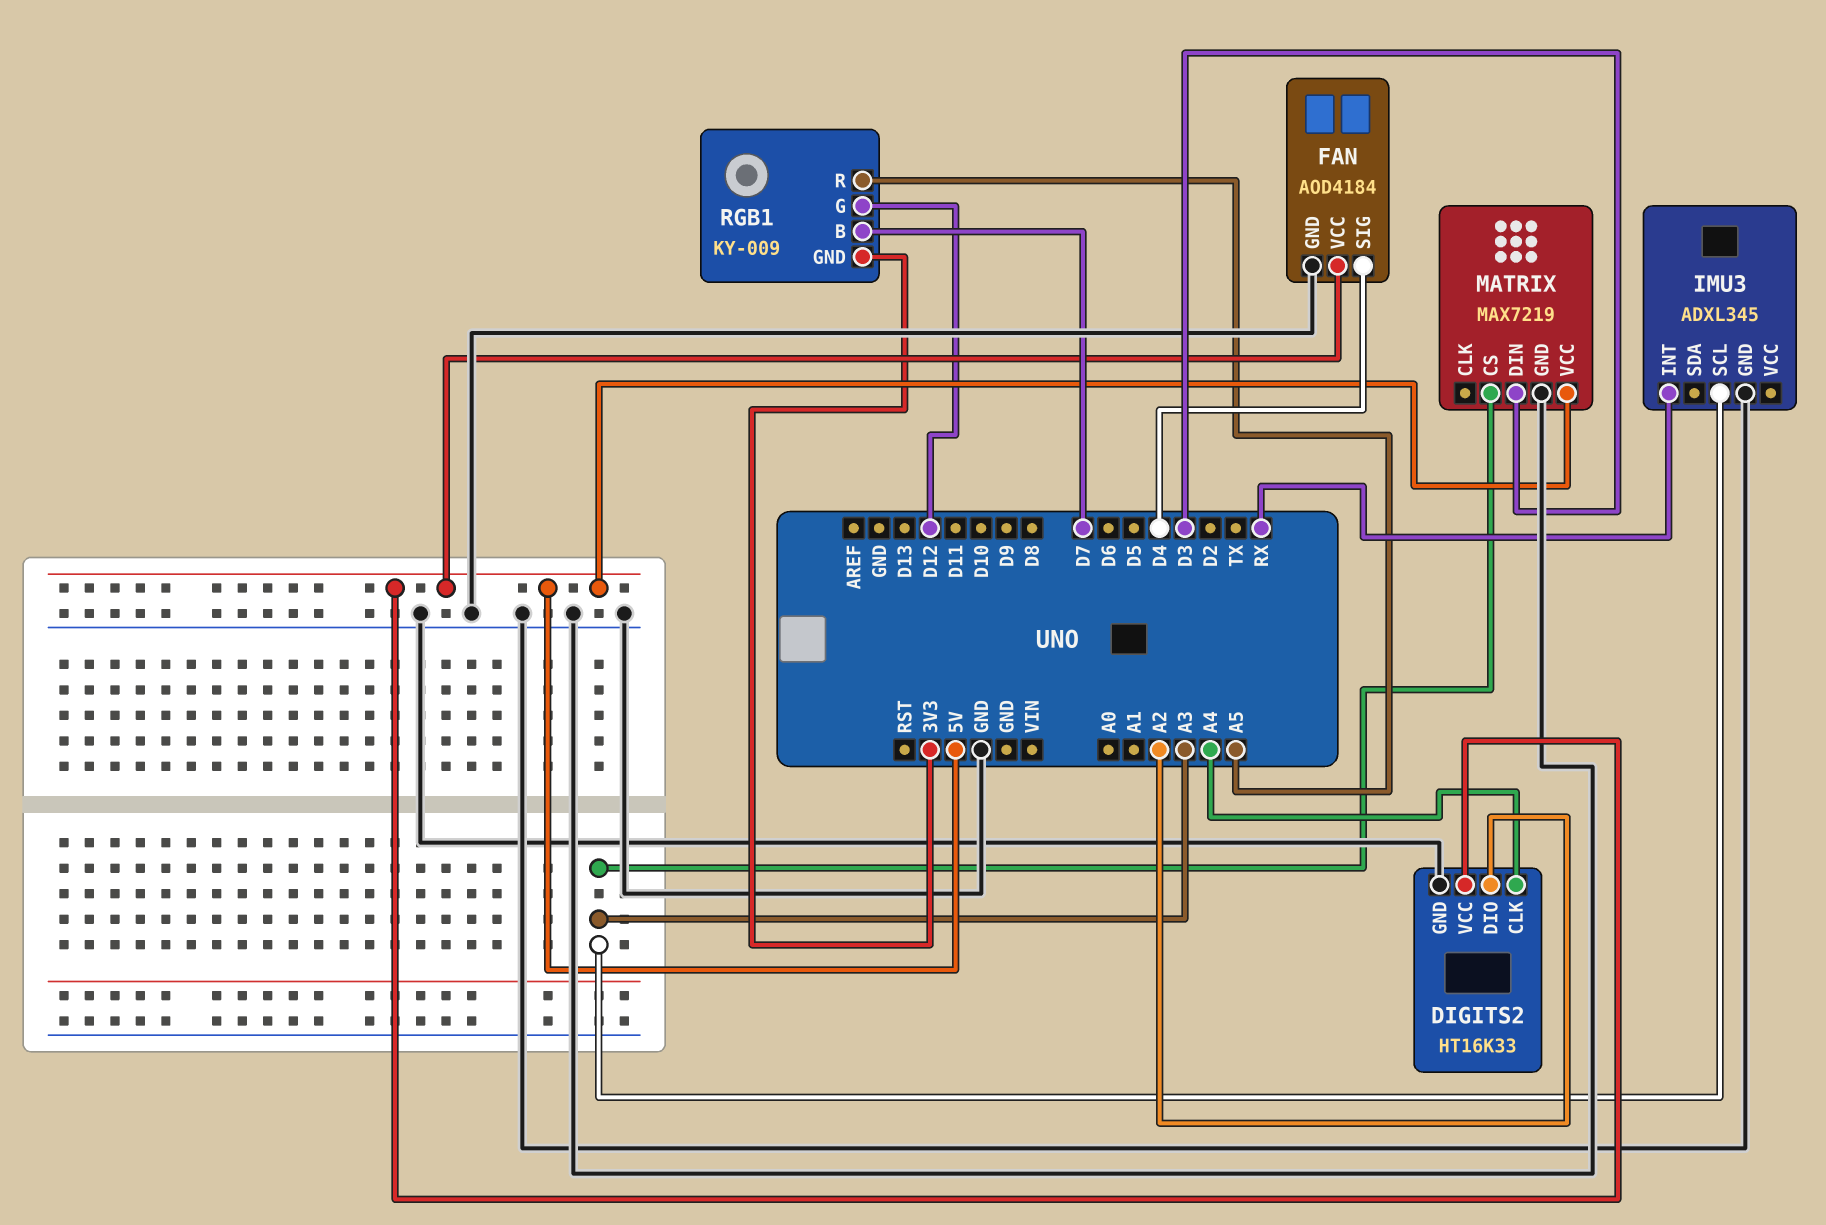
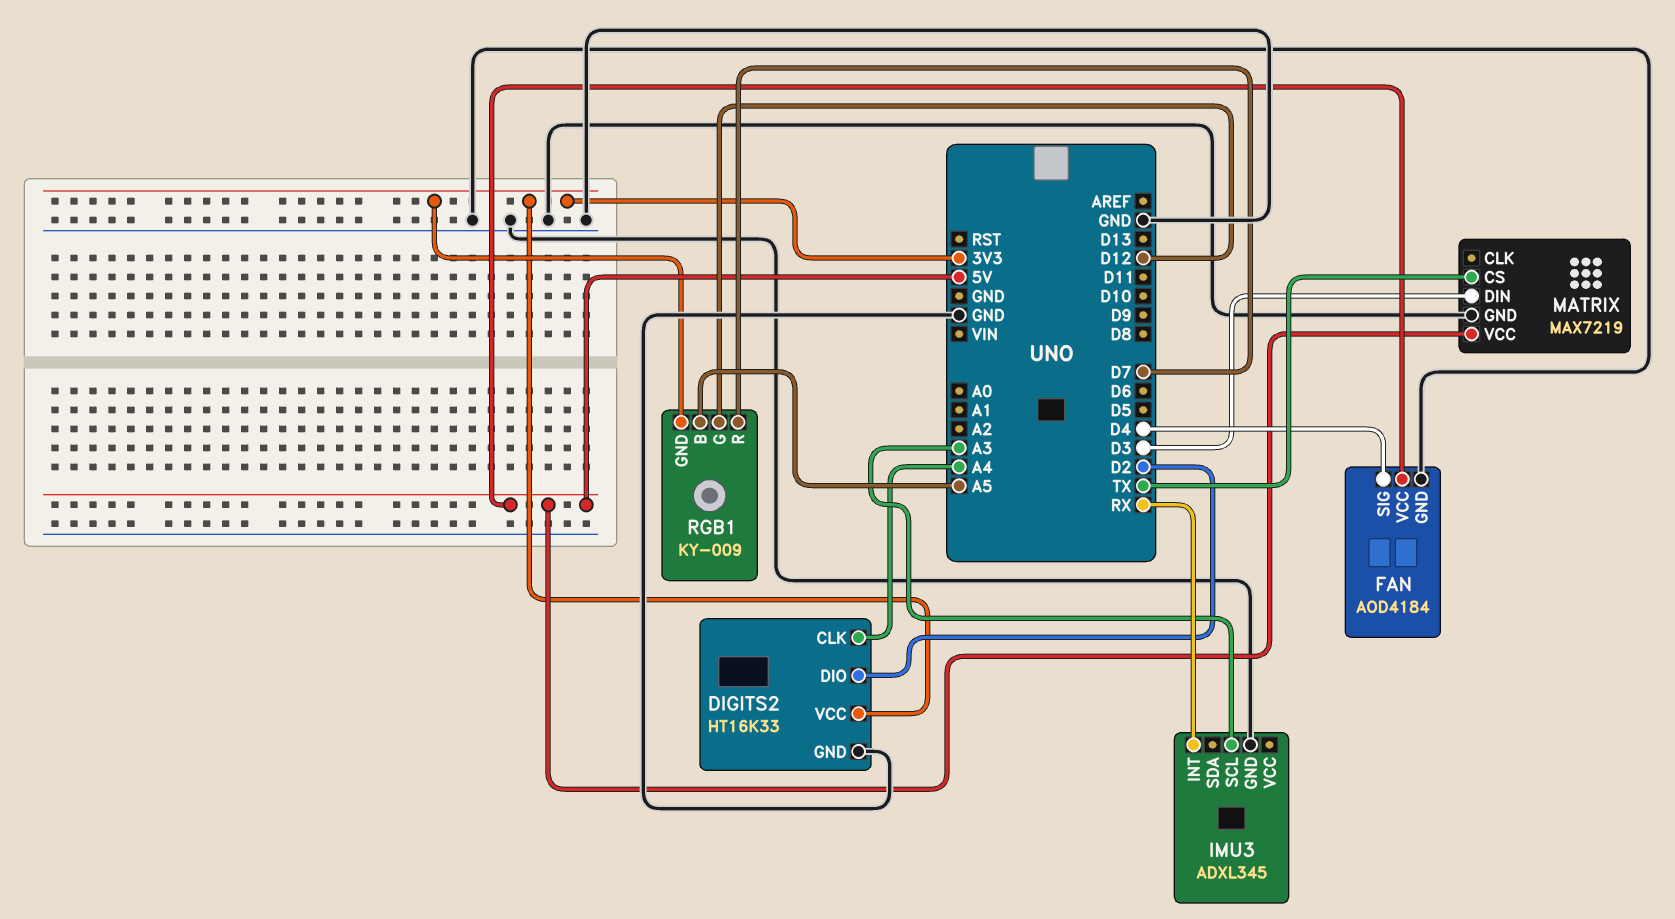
DIGITS2 pin DIO: A2 -> D2
DIGITS2 pin VCC: 5V -> 3V3
MATRIX pin CS: A3 -> TX
RGB1 pin B: D7 -> A5
RGB1 pin R: A5 -> D7

